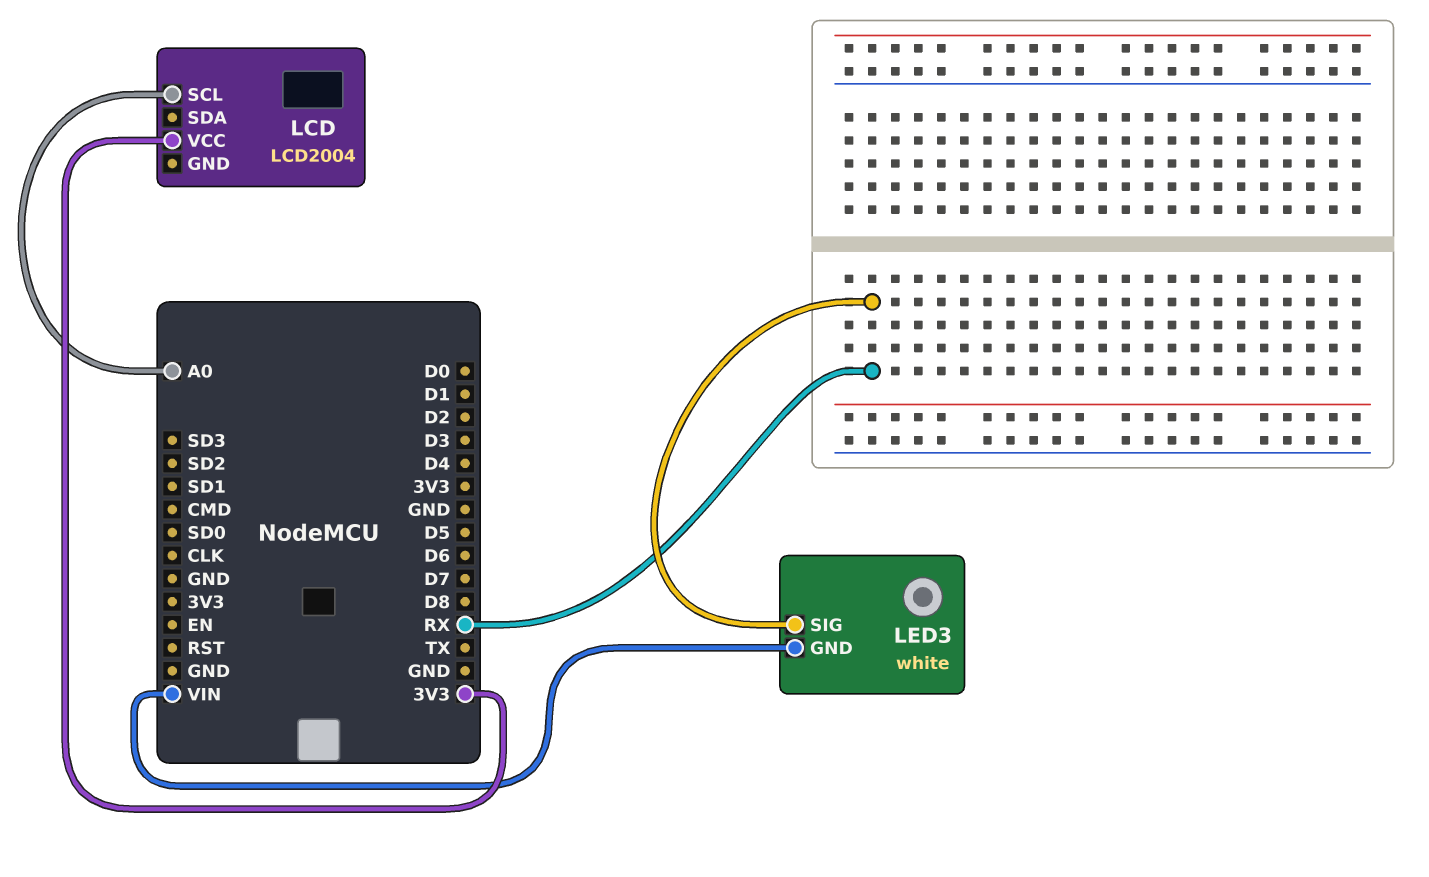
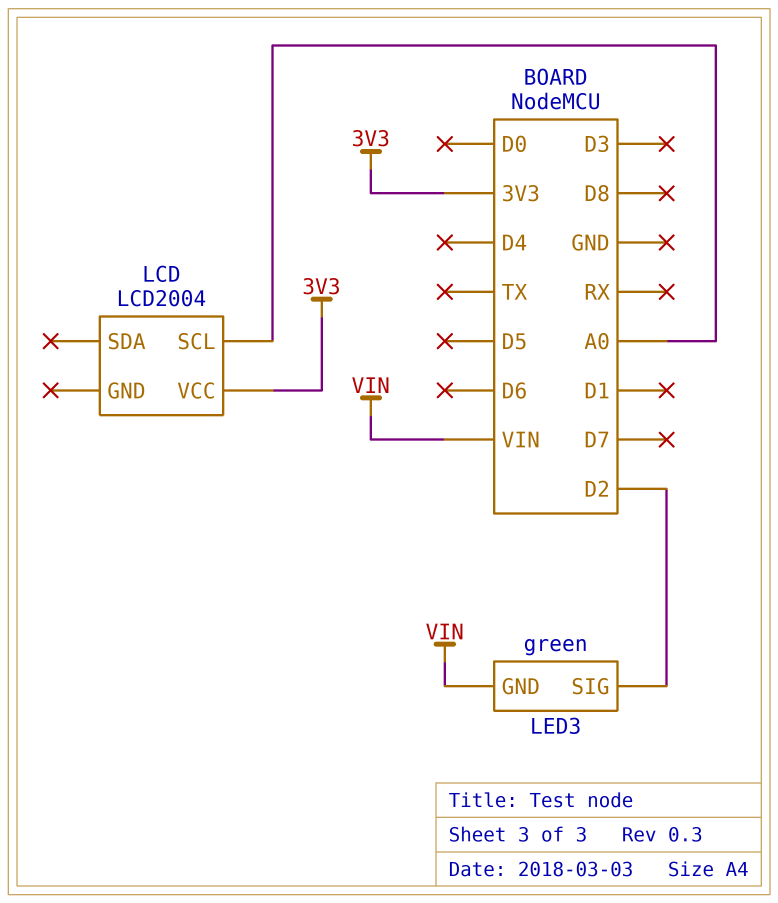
LED3: white -> green
LED3 pin SIG: RX -> D2

